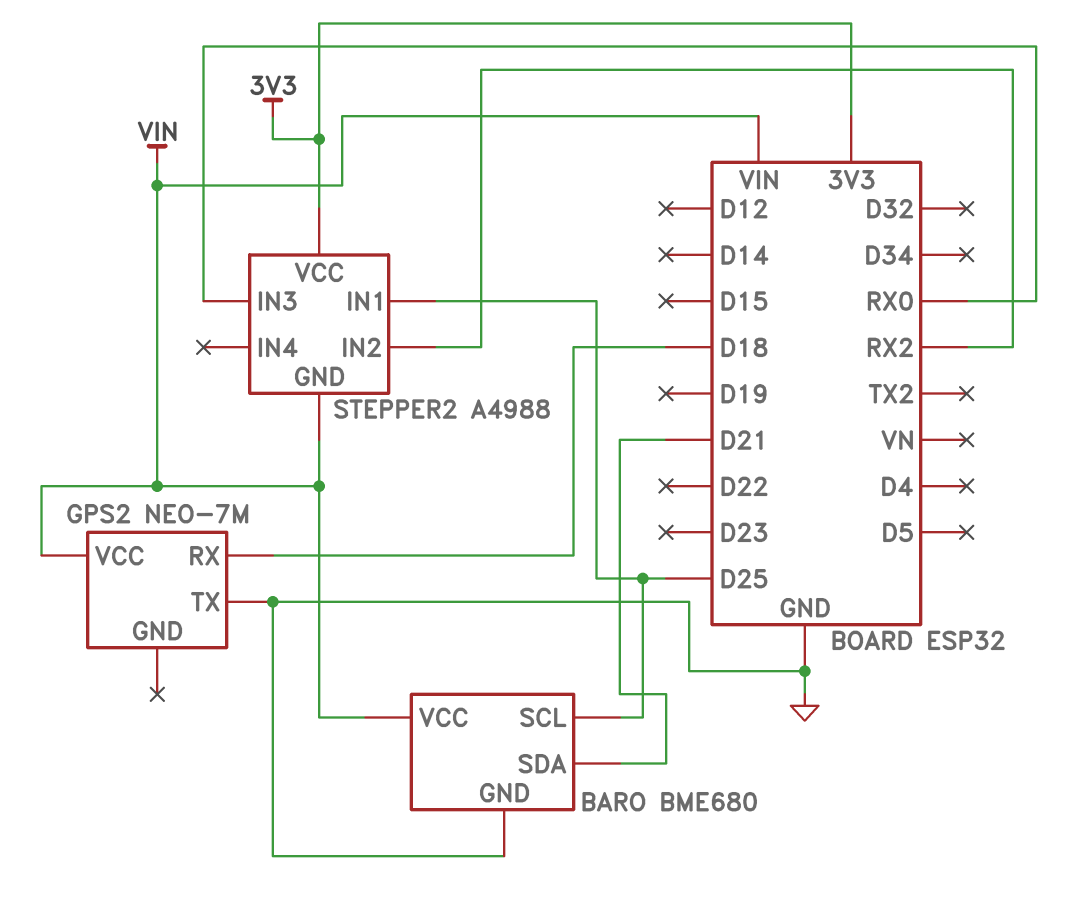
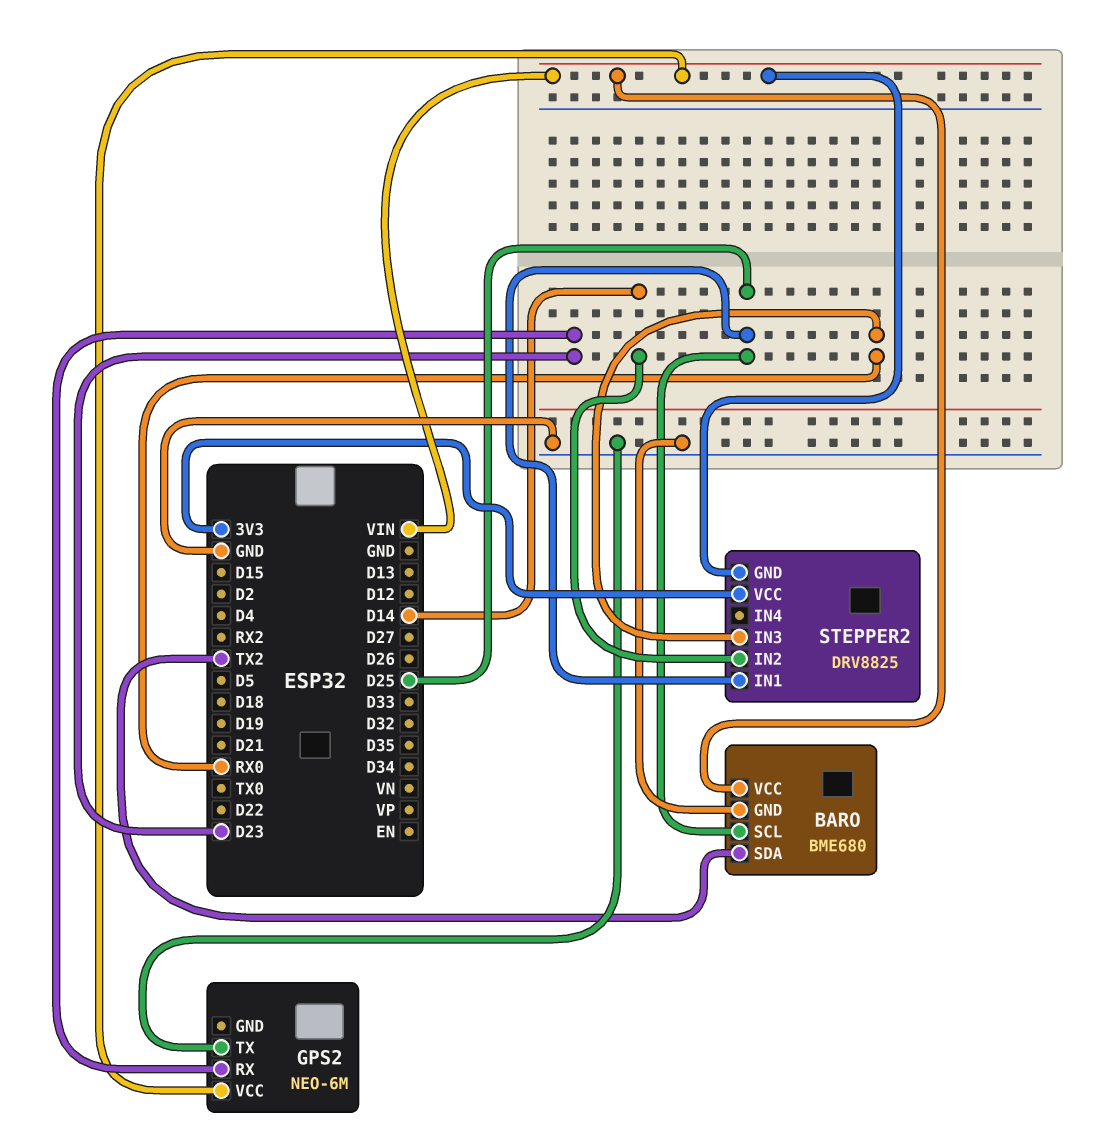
BARO pin SDA: D21 -> TX2
GPS2: NEO-7M -> NEO-6M
GPS2 pin RX: D18 -> D23
STEPPER2: A4988 -> DRV8825
STEPPER2 pin IN2: RX2 -> D14

